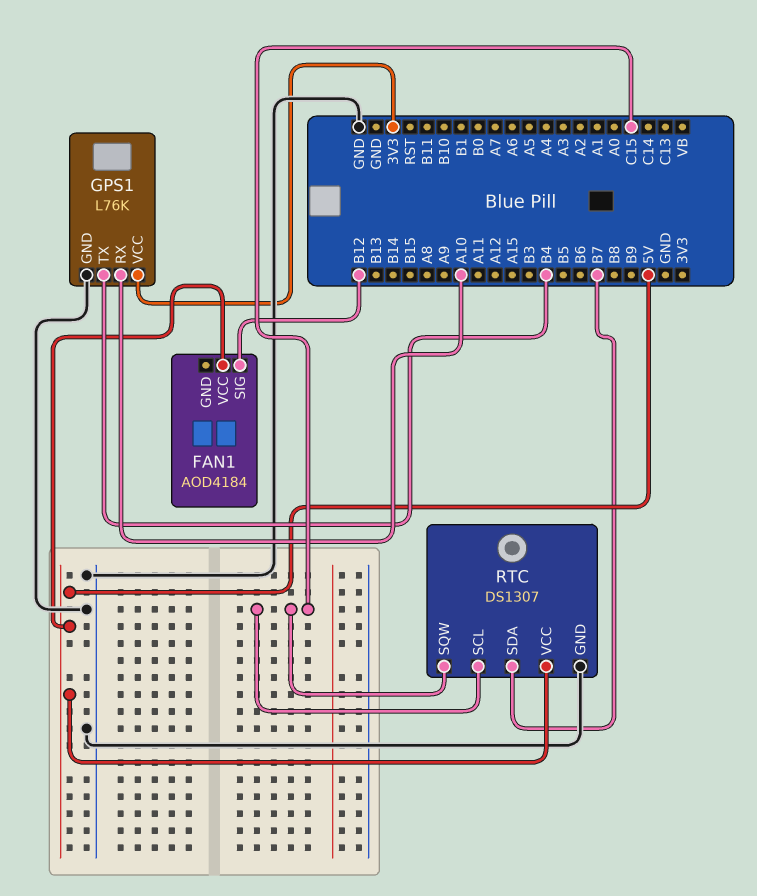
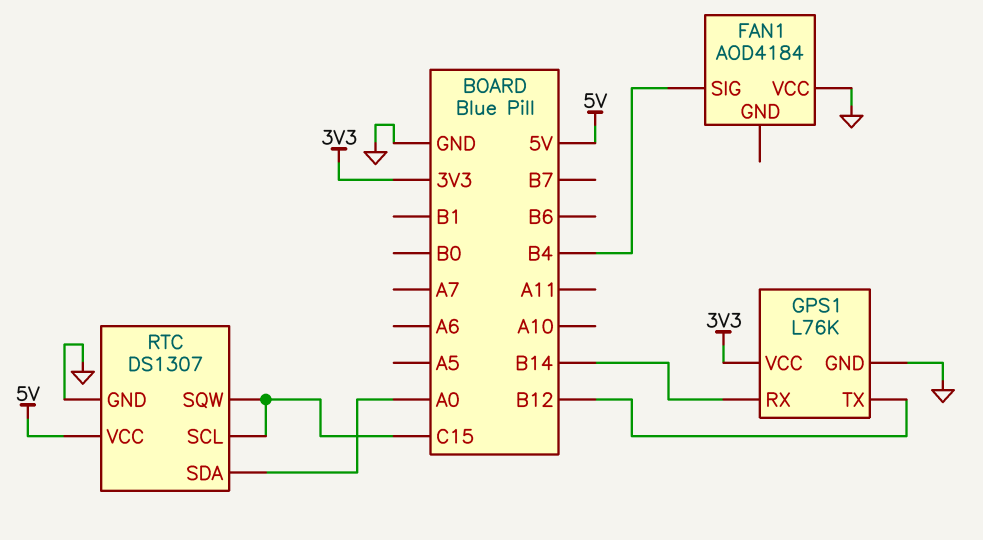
FAN1 pin SIG: B12 -> B4
FAN1 pin VCC: 5V -> GND
GPS1 pin RX: A10 -> B14
GPS1 pin TX: B4 -> B12
RTC pin SDA: B7 -> A0

